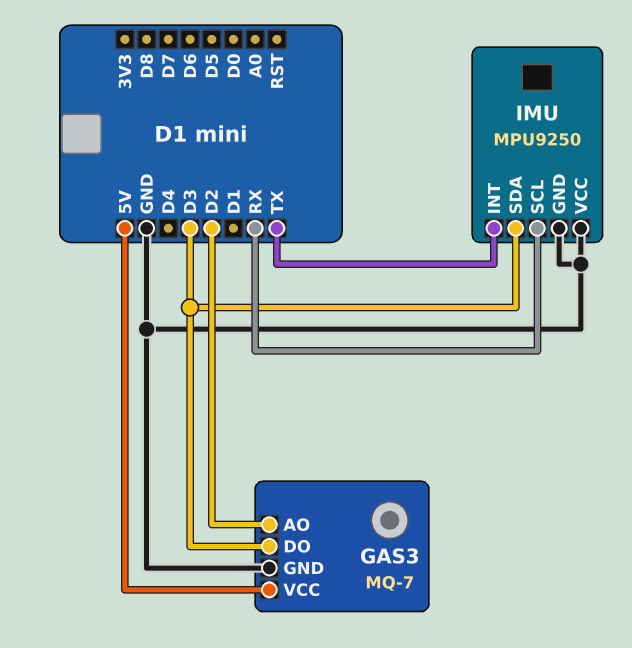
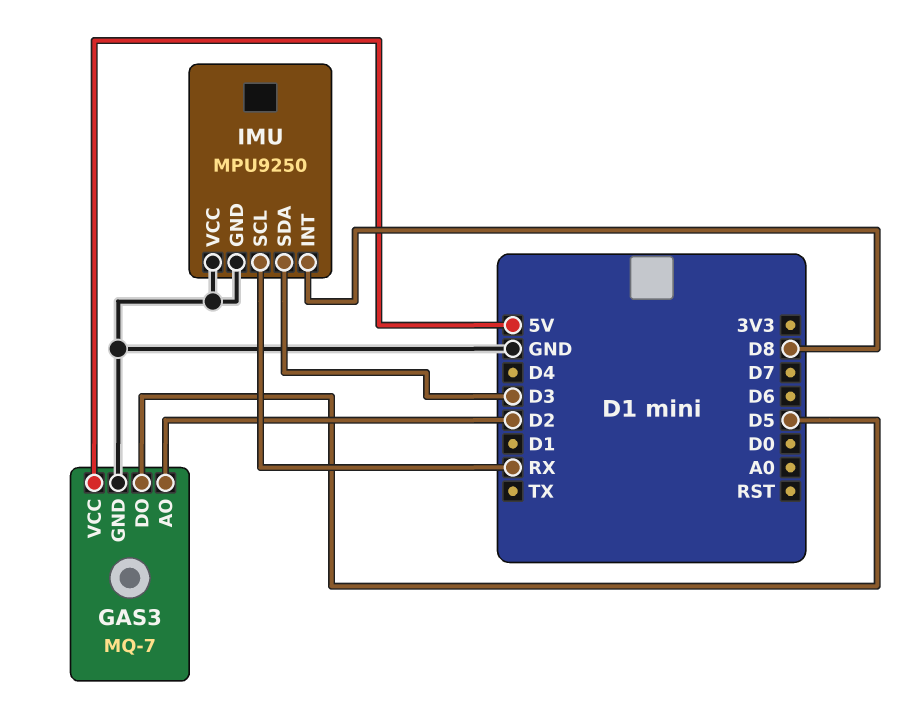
GAS3 pin DO: D3 -> D5
IMU pin INT: TX -> D8

